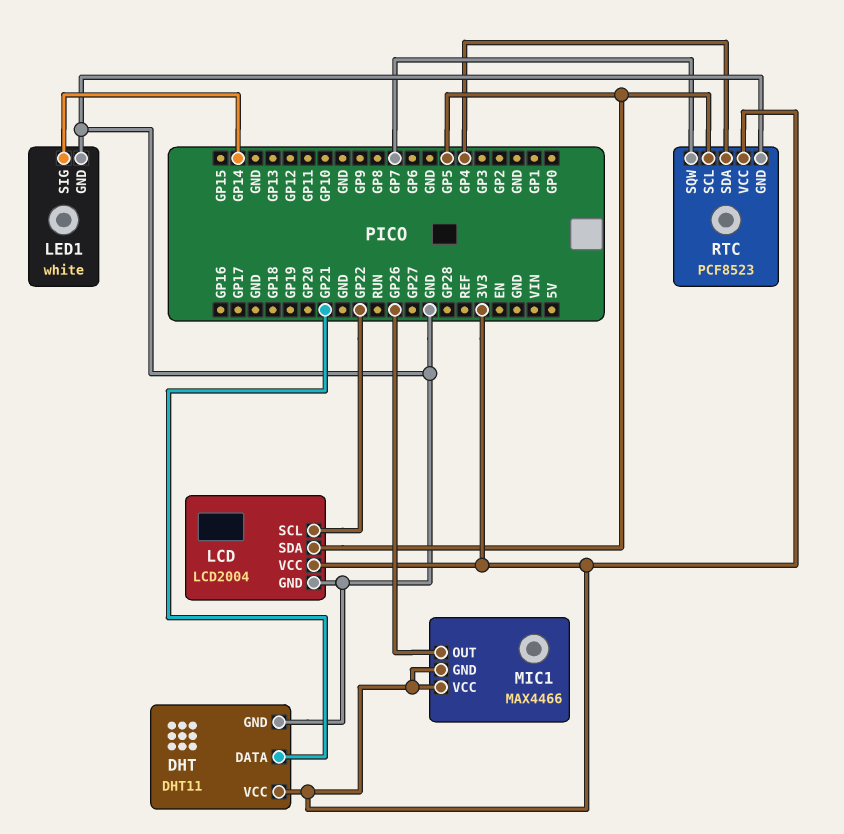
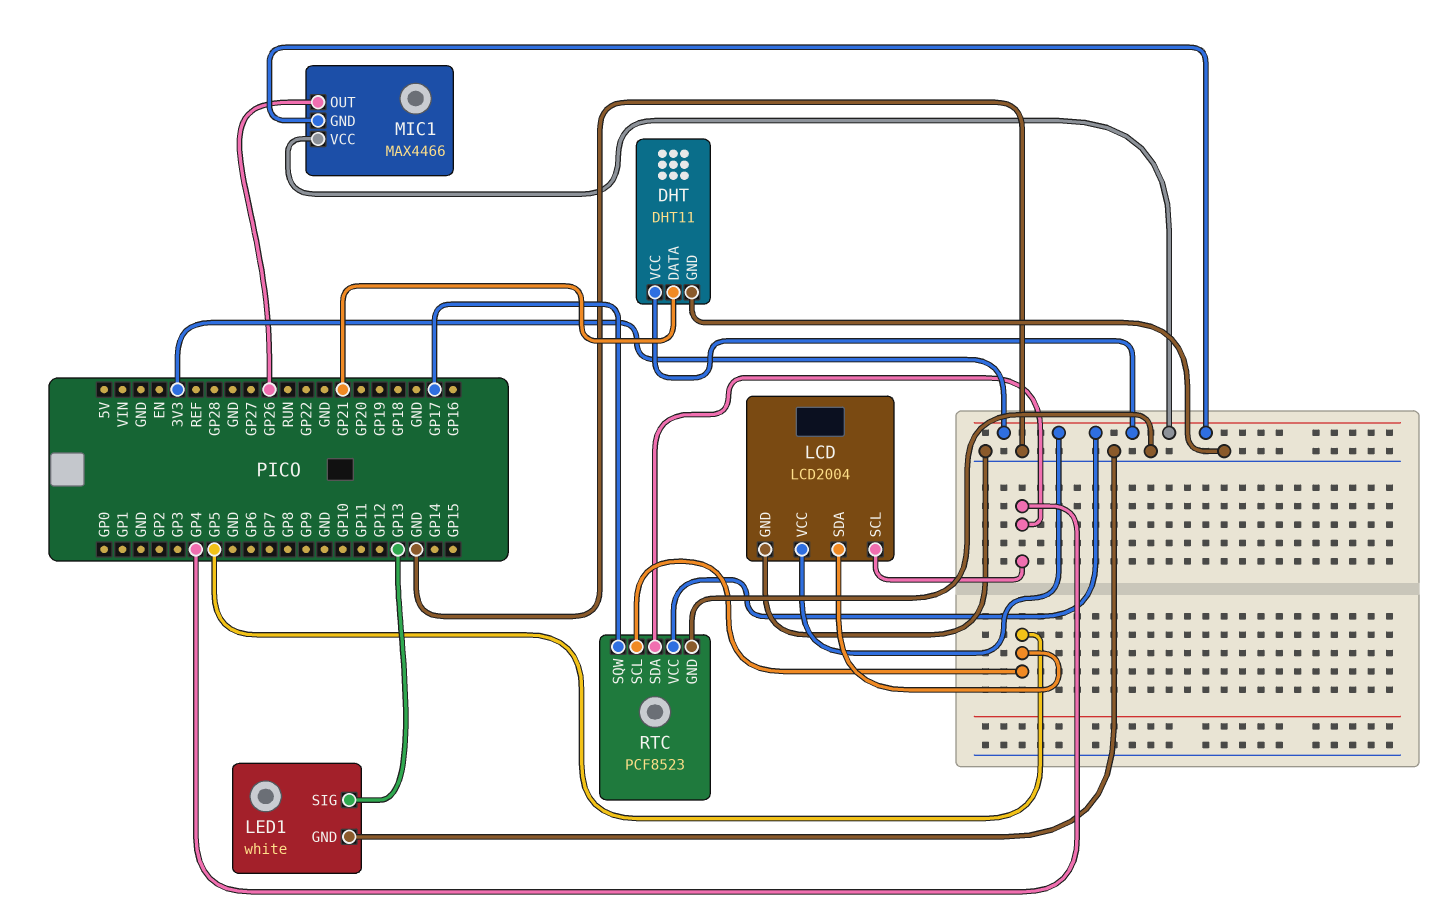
LCD pin SCL: GP22 -> GP4
LED1 pin SIG: GP14 -> GP13
RTC pin SQW: GP7 -> GP17

